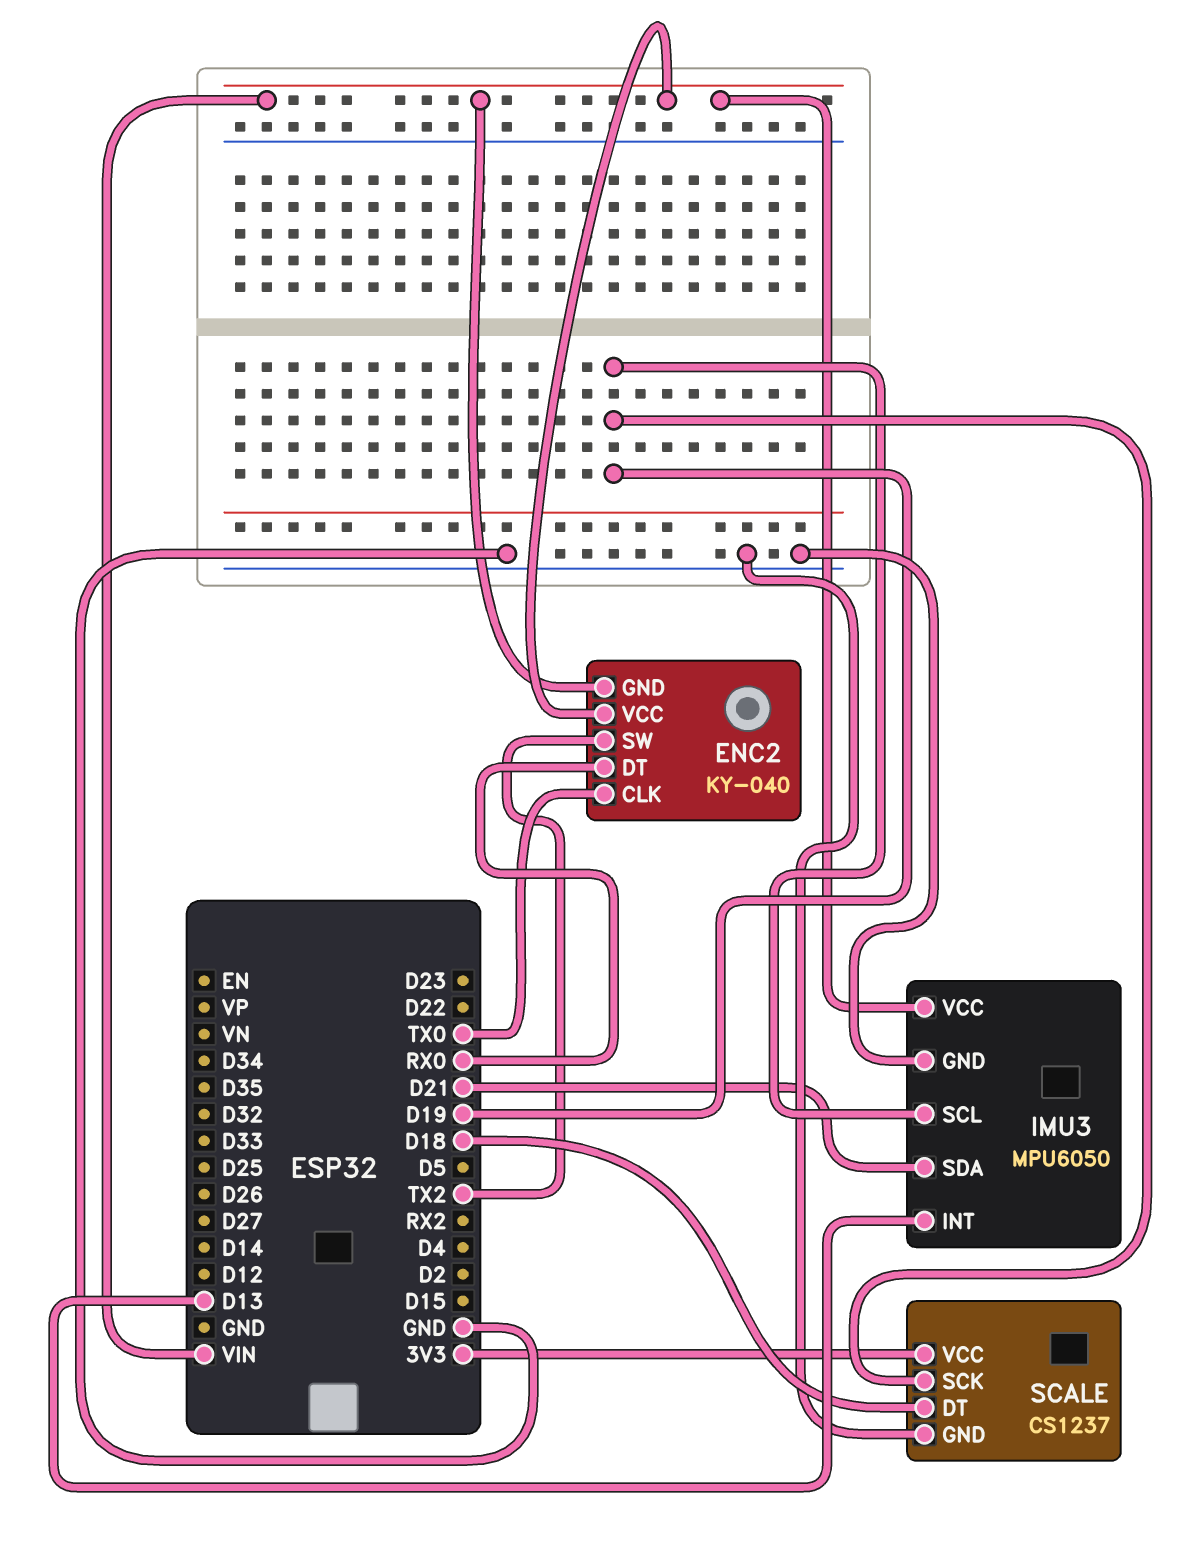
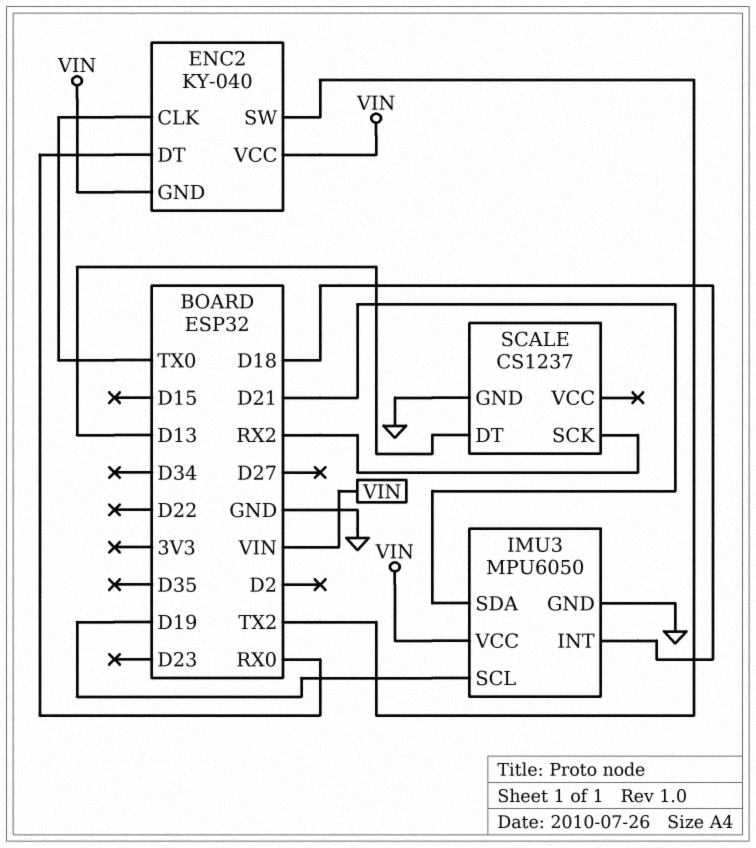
IMU3 pin INT: D13 -> D18
SCALE pin DT: D18 -> D13
SCALE pin SCK: D19 -> RX2
SCALE pin VCC: 3V3 -> none

